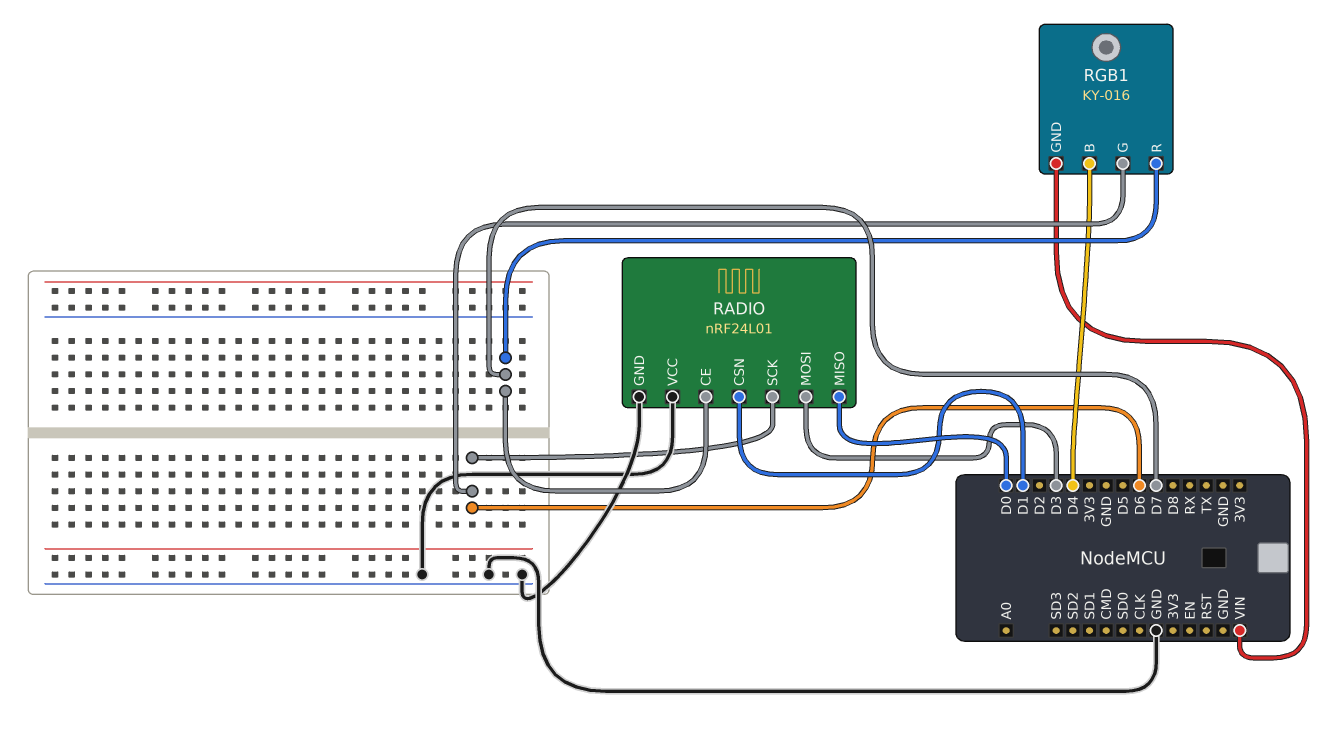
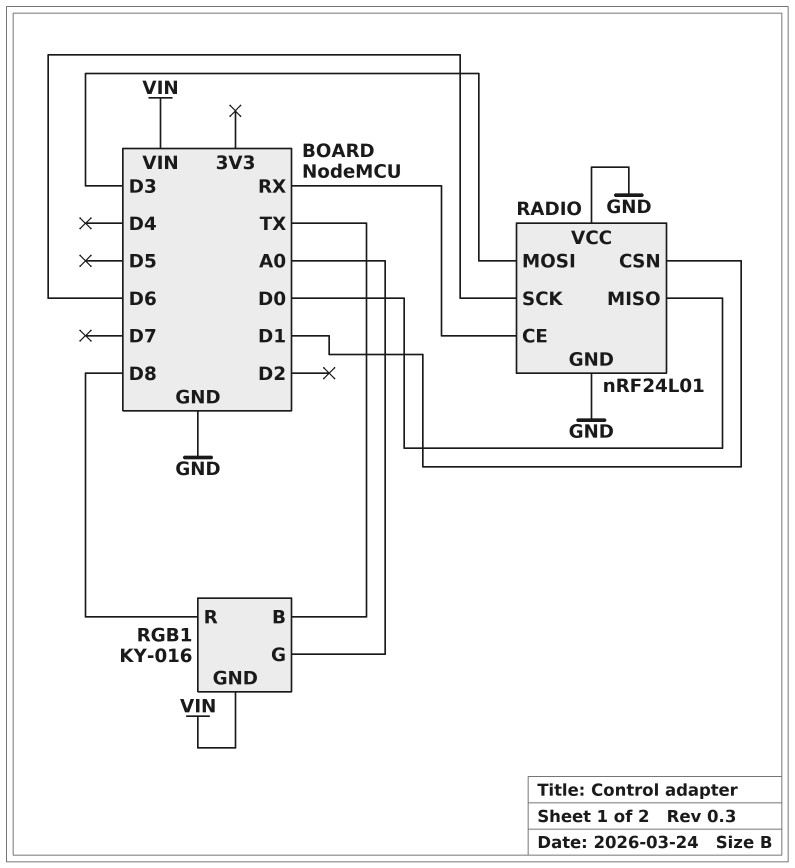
RADIO pin CE: D7 -> RX
RGB1 pin B: D4 -> TX
RGB1 pin G: D6 -> A0
RGB1 pin R: D7 -> D8

